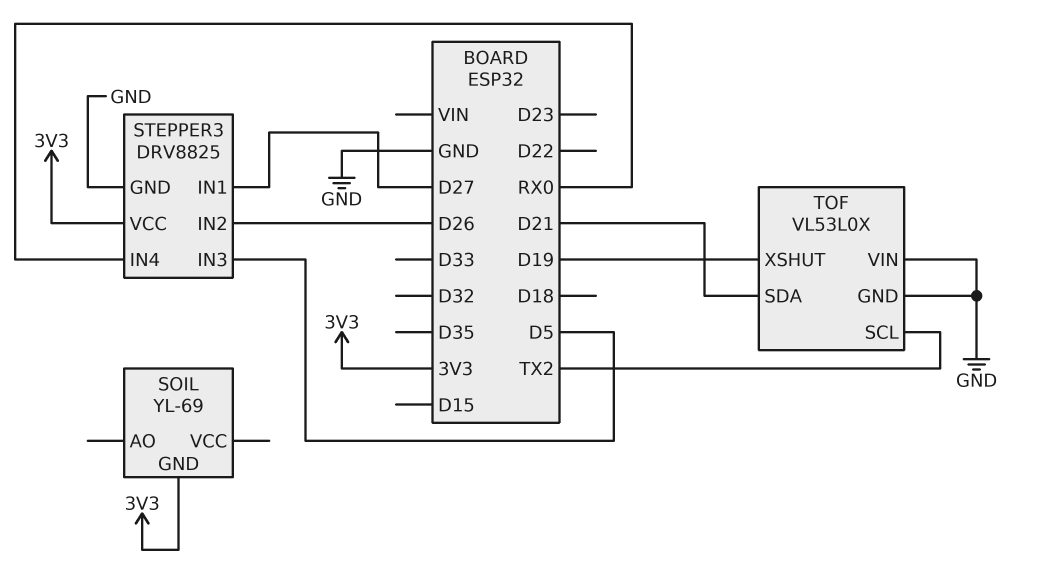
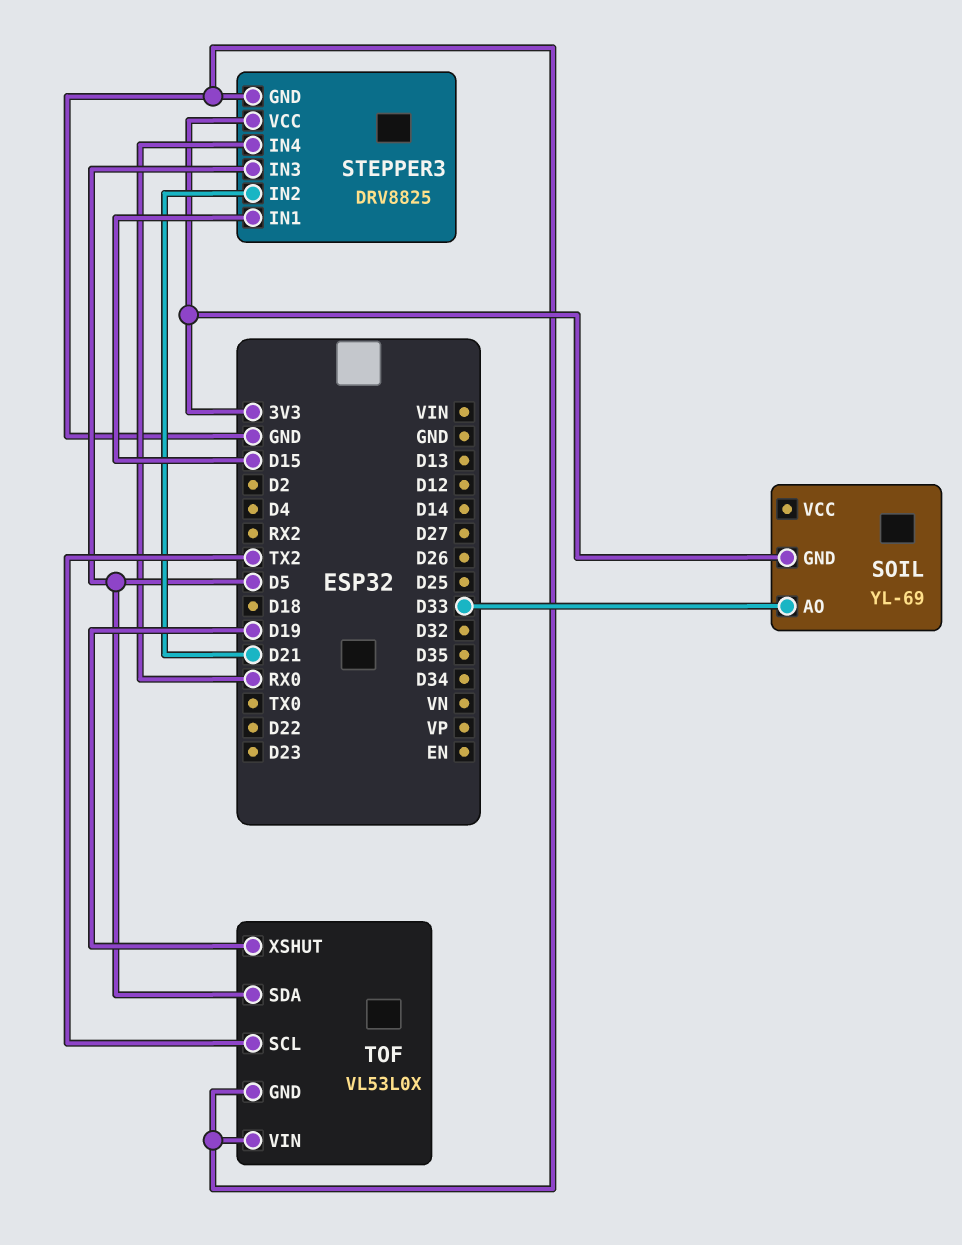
SOIL pin AO: none -> D33
STEPPER3 pin IN1: D27 -> D15
STEPPER3 pin IN2: D26 -> D21
TOF pin SDA: D21 -> D5

